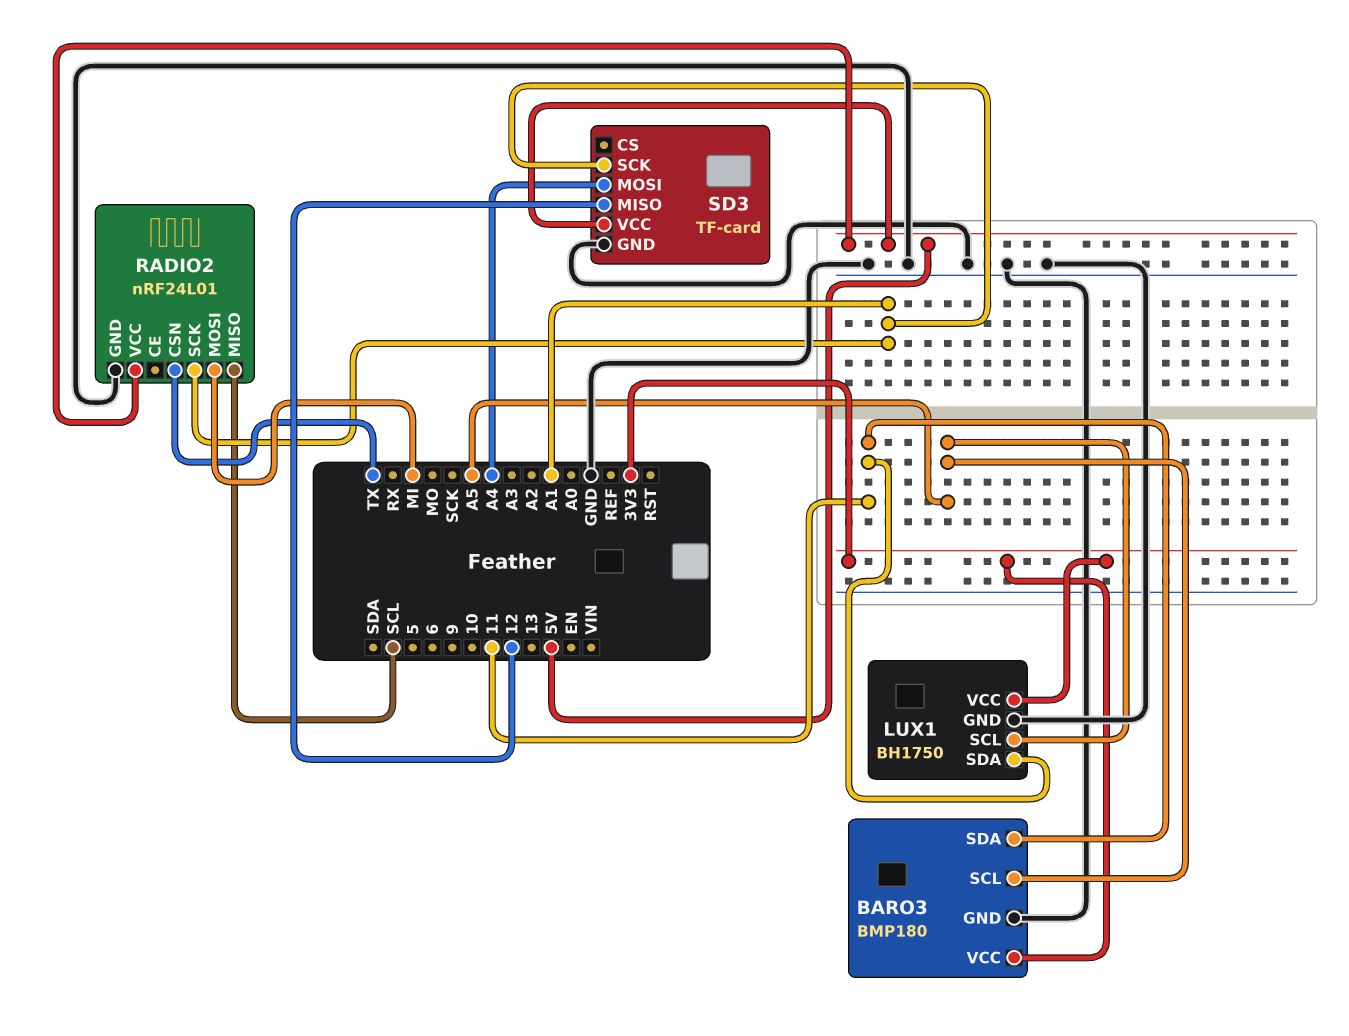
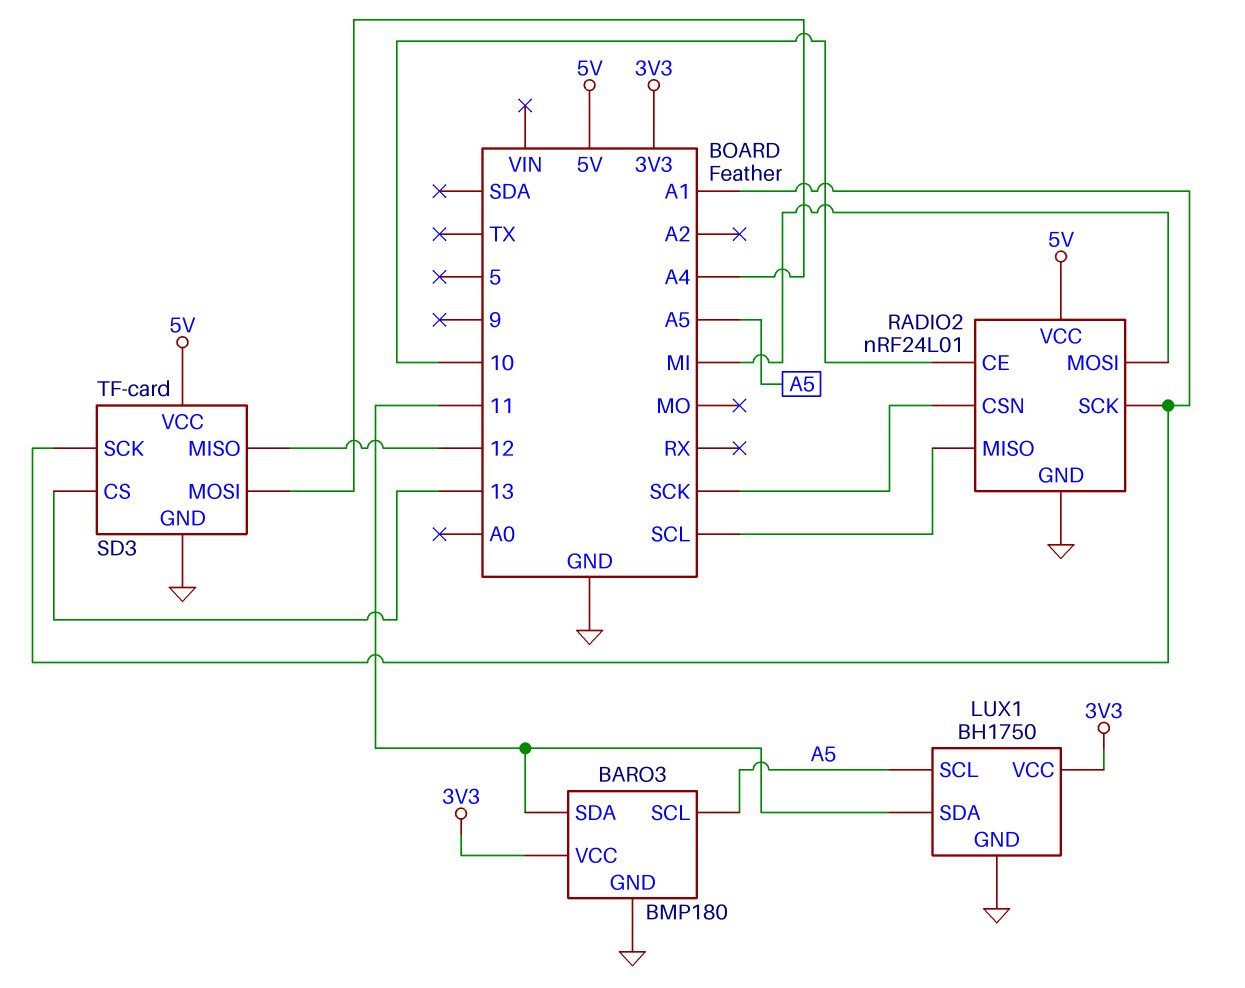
RADIO2 pin CE: none -> 10
RADIO2 pin CSN: TX -> SCK
SD3 pin CS: none -> 13

